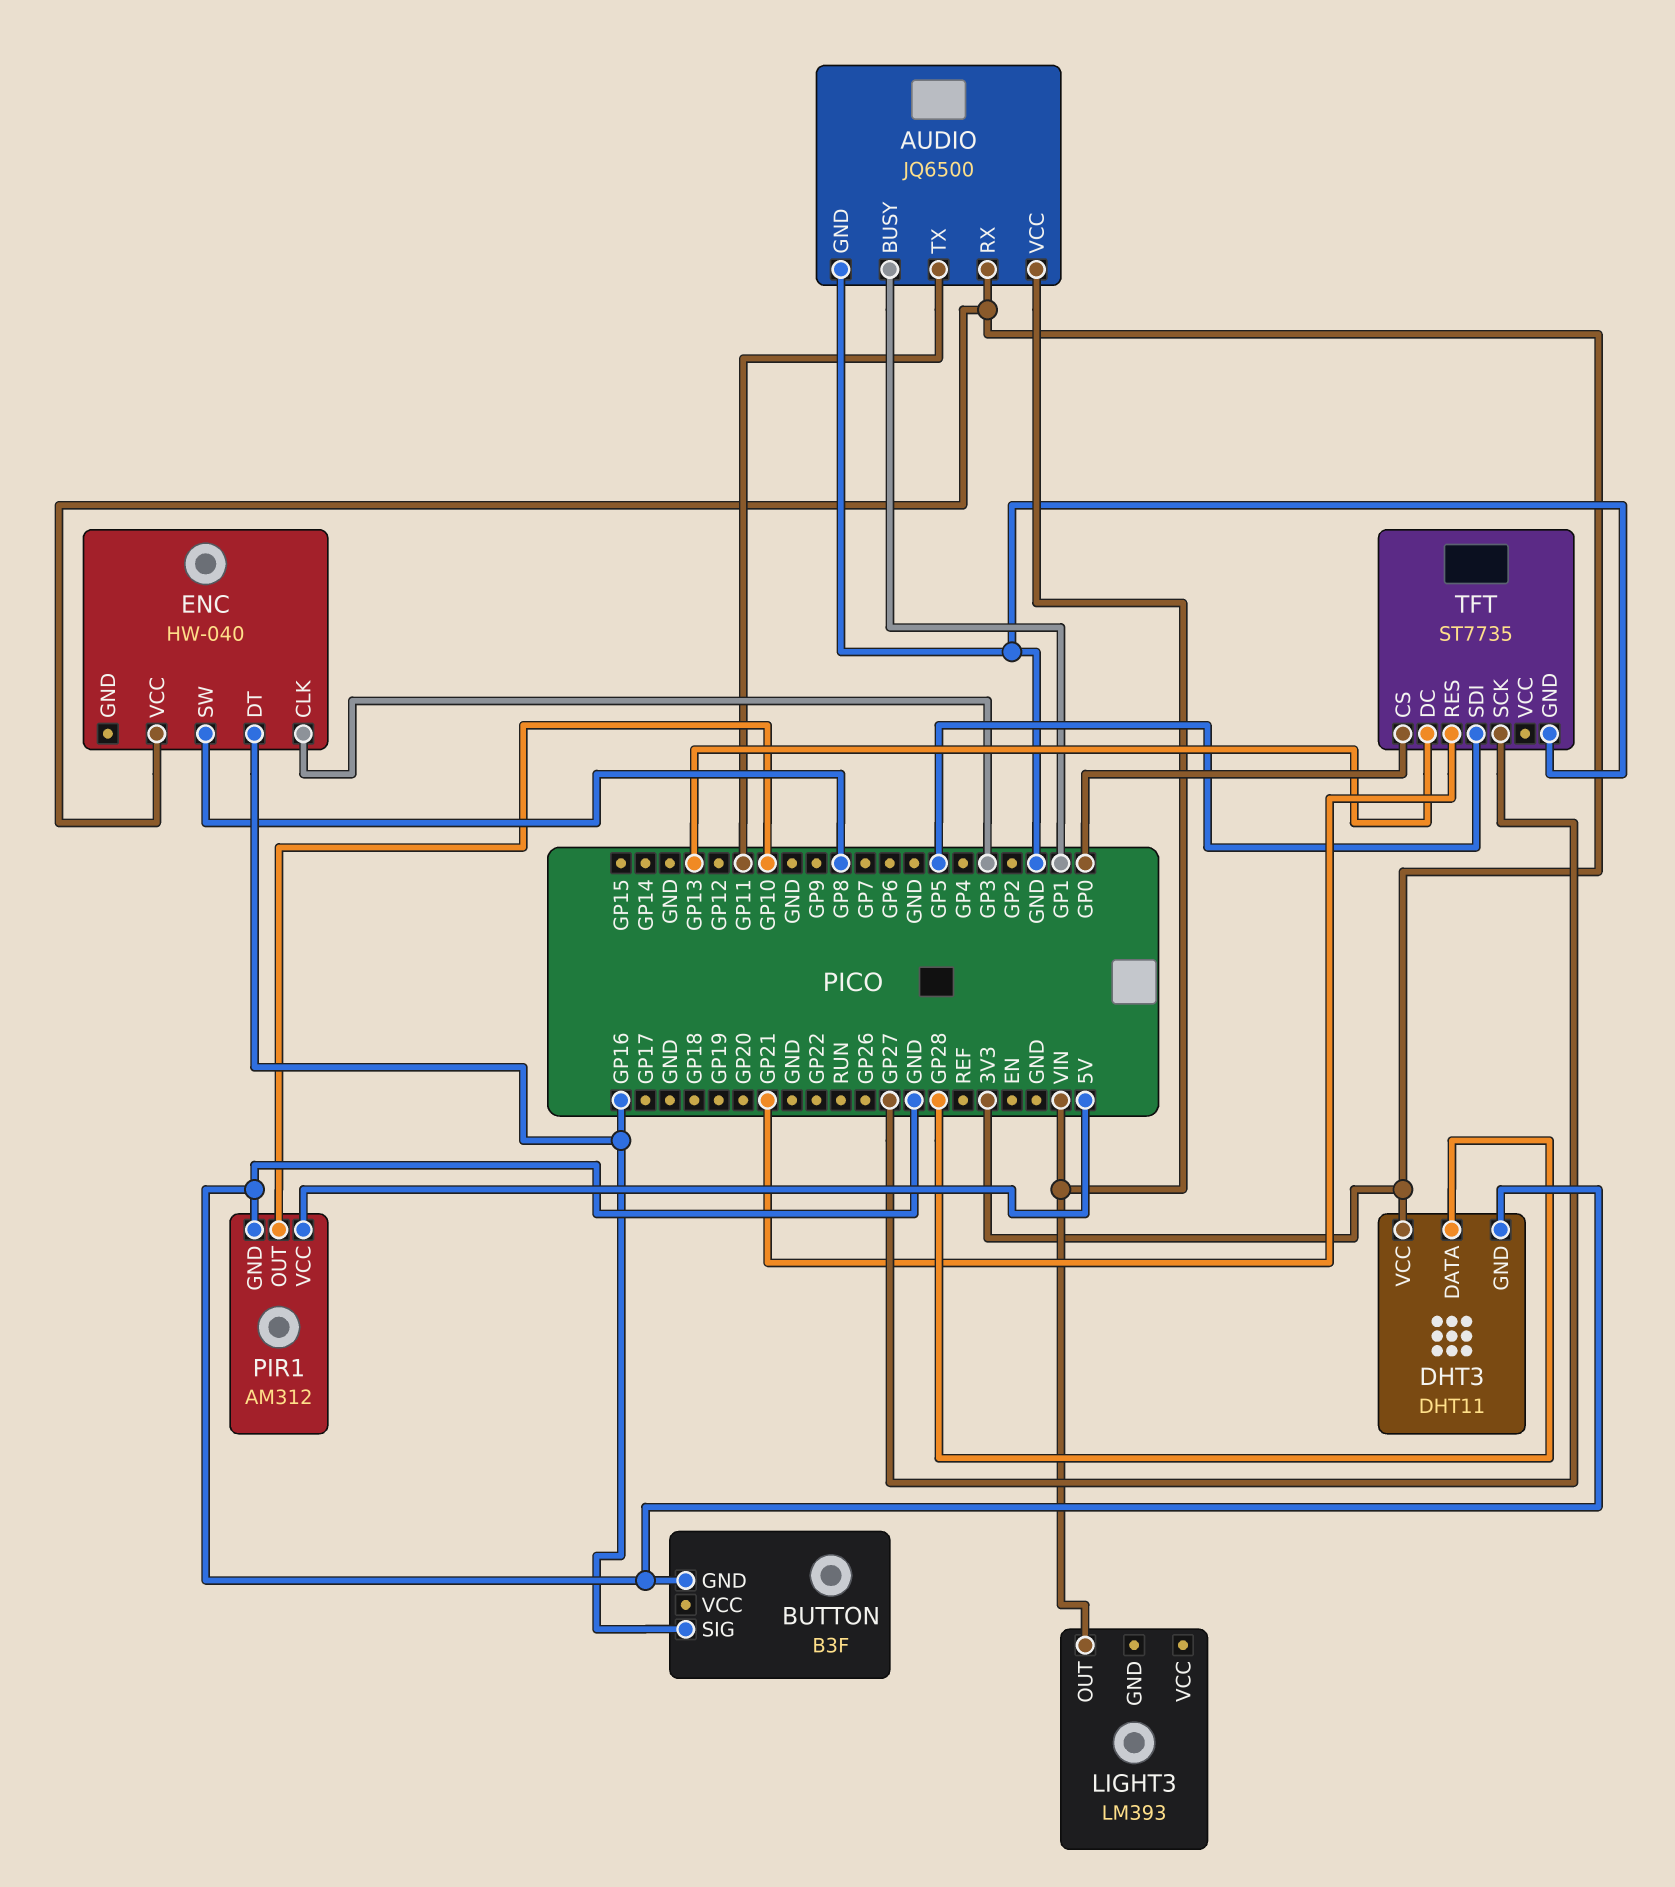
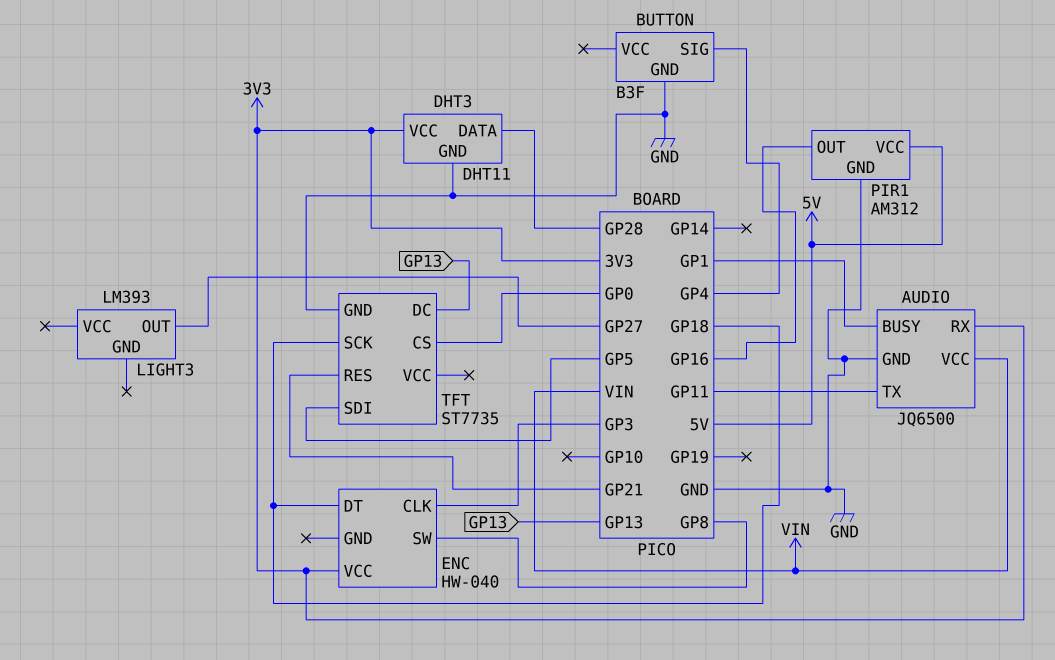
BUTTON pin SIG: GP16 -> GP4
ENC pin DT: GP16 -> GP18
LIGHT3 pin OUT: VIN -> GP27
PIR1 pin OUT: GP10 -> GP16
TFT pin SCK: GP27 -> GP18

